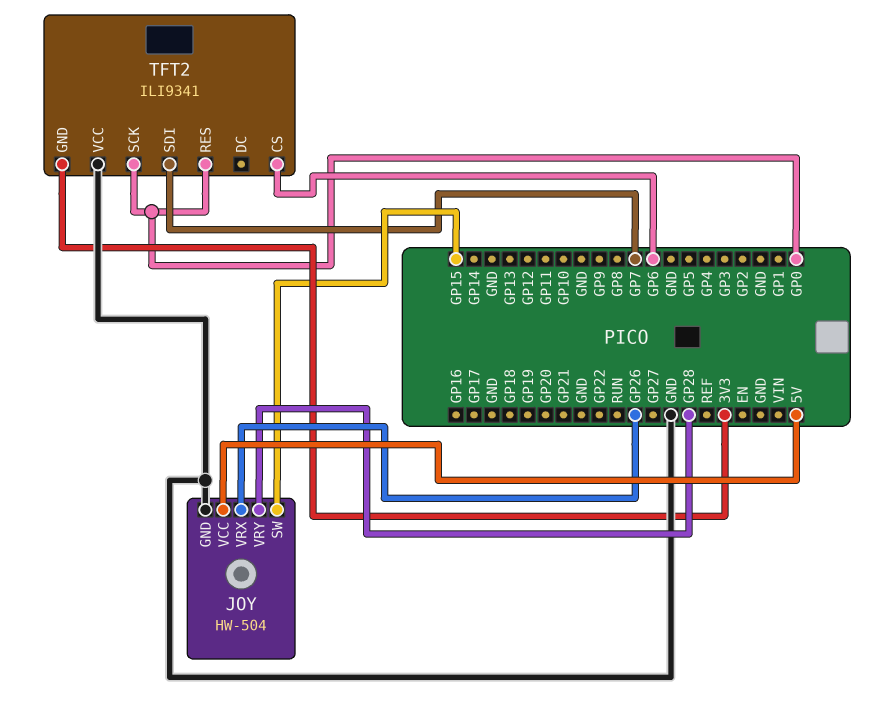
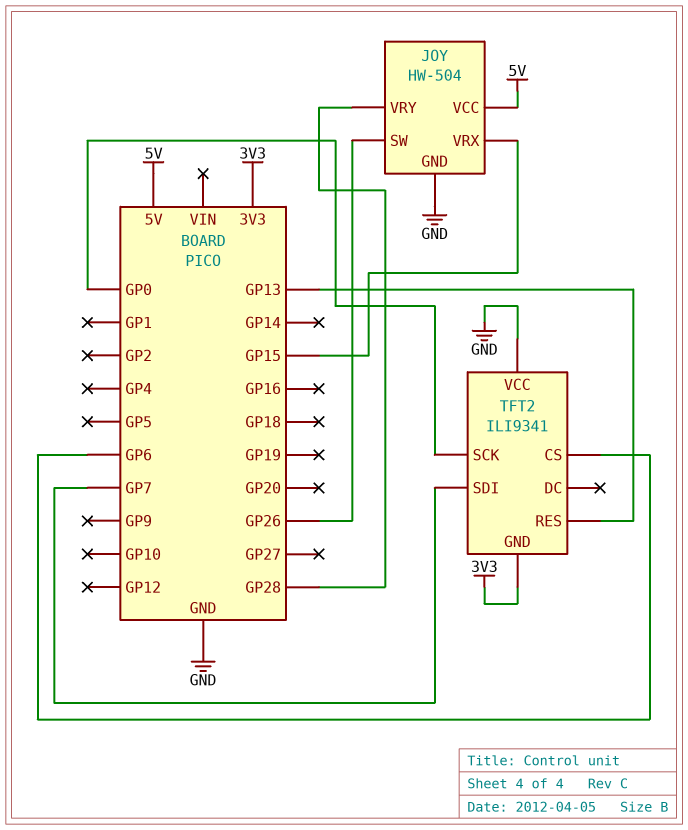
JOY pin SW: GP15 -> GP26
JOY pin VRX: GP26 -> GP15
TFT2 pin RES: GP0 -> GP13

